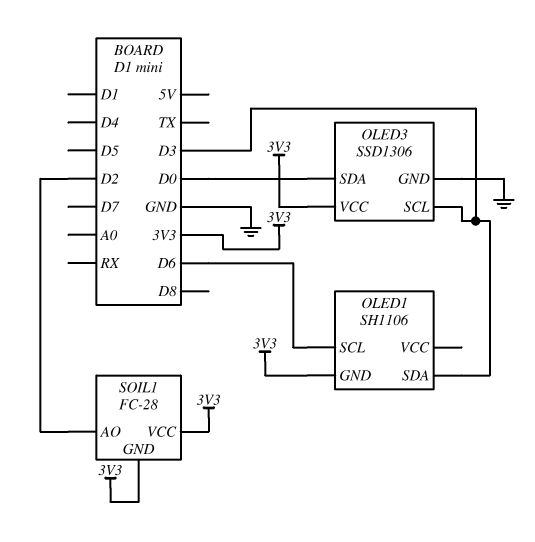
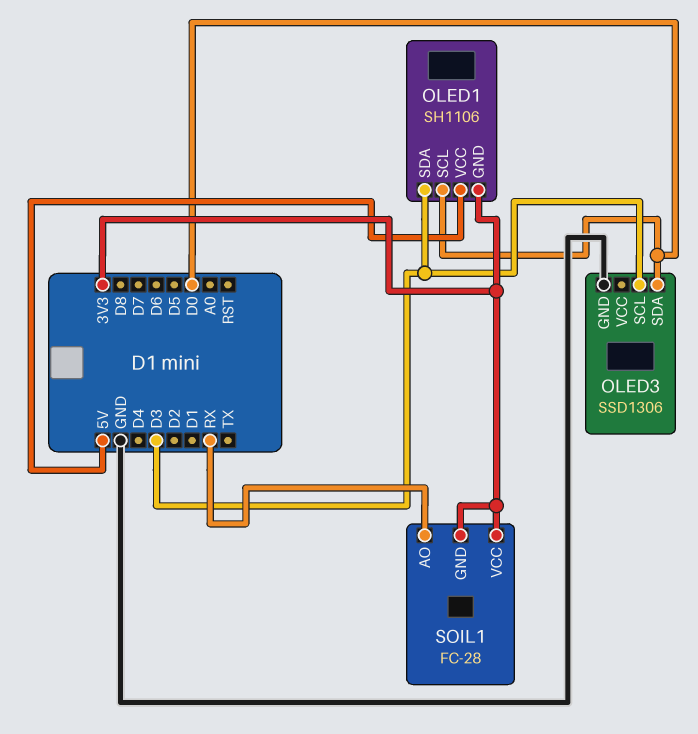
OLED1 pin SCL: D6 -> D0
OLED1 pin VCC: none -> 5V
OLED3 pin VCC: 3V3 -> none
SOIL1 pin AO: D2 -> RX

